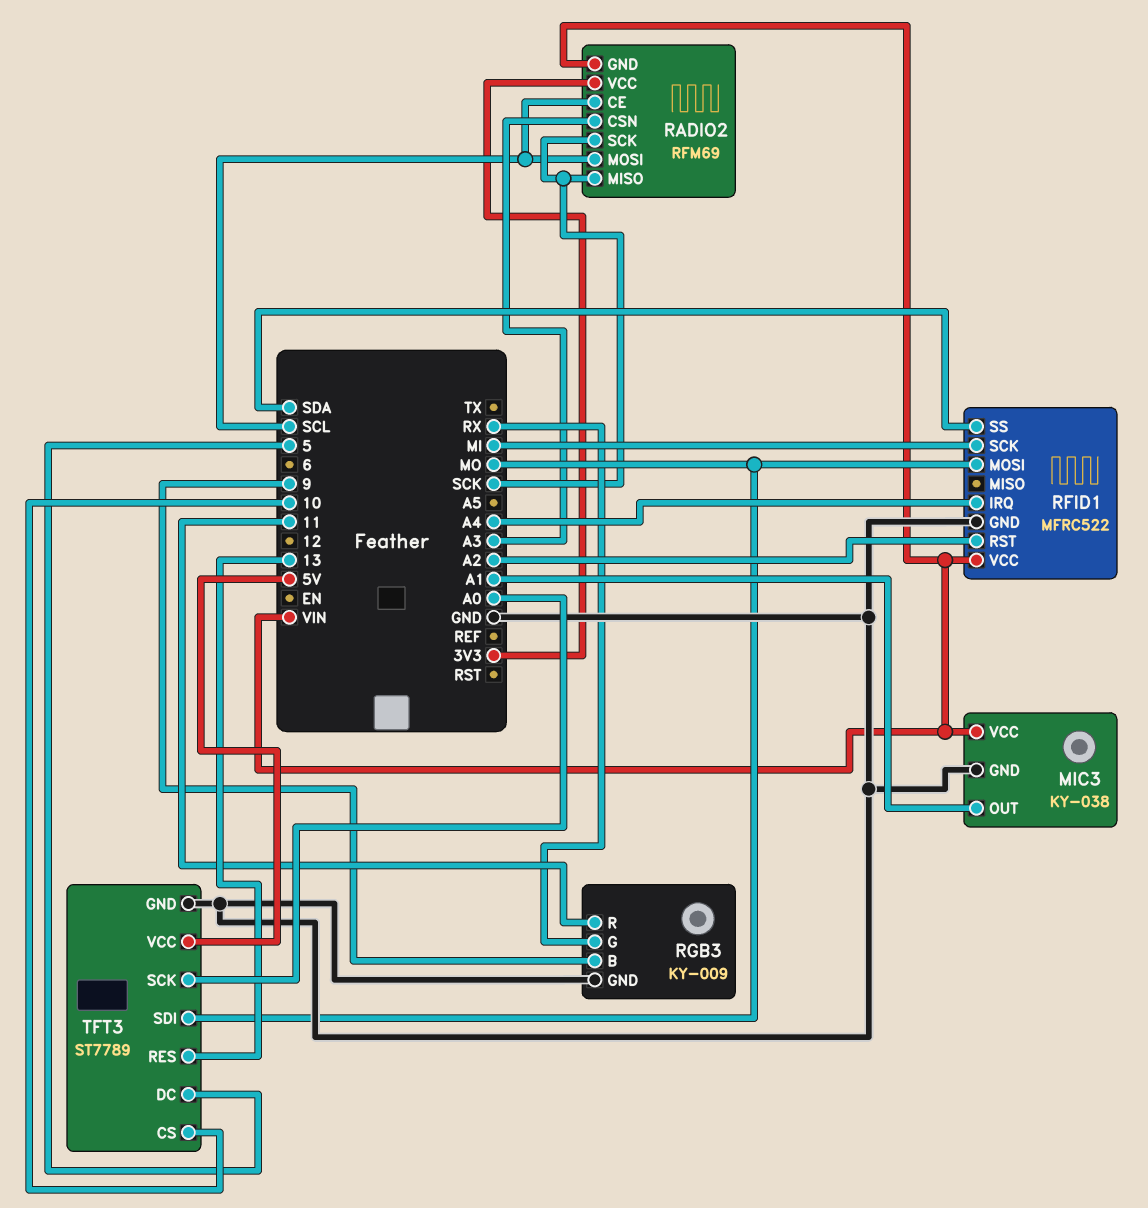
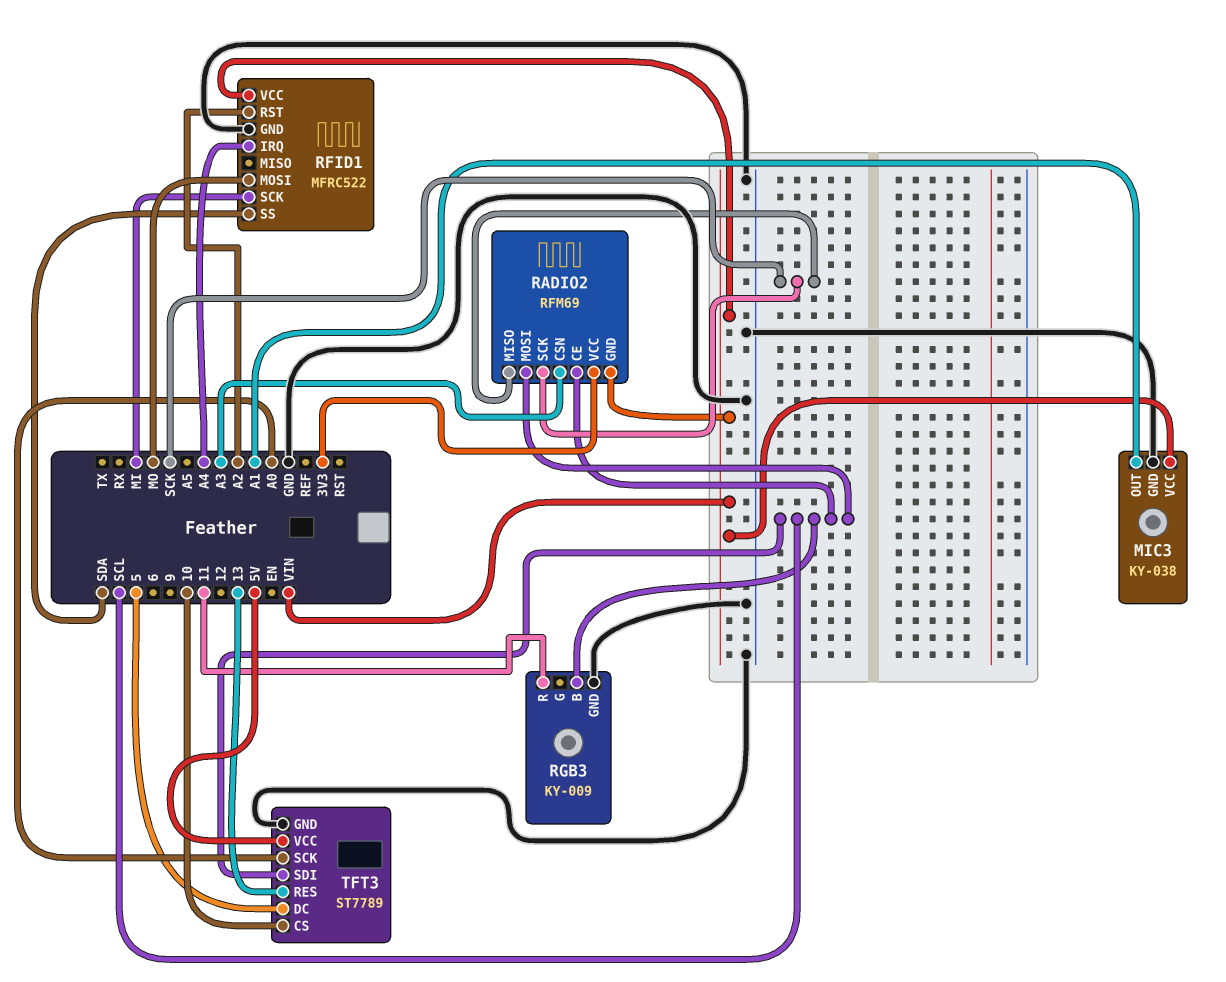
RGB3 pin B: 9 -> SCL
RGB3 pin G: RX -> none
TFT3 pin SDI: MO -> SCL

